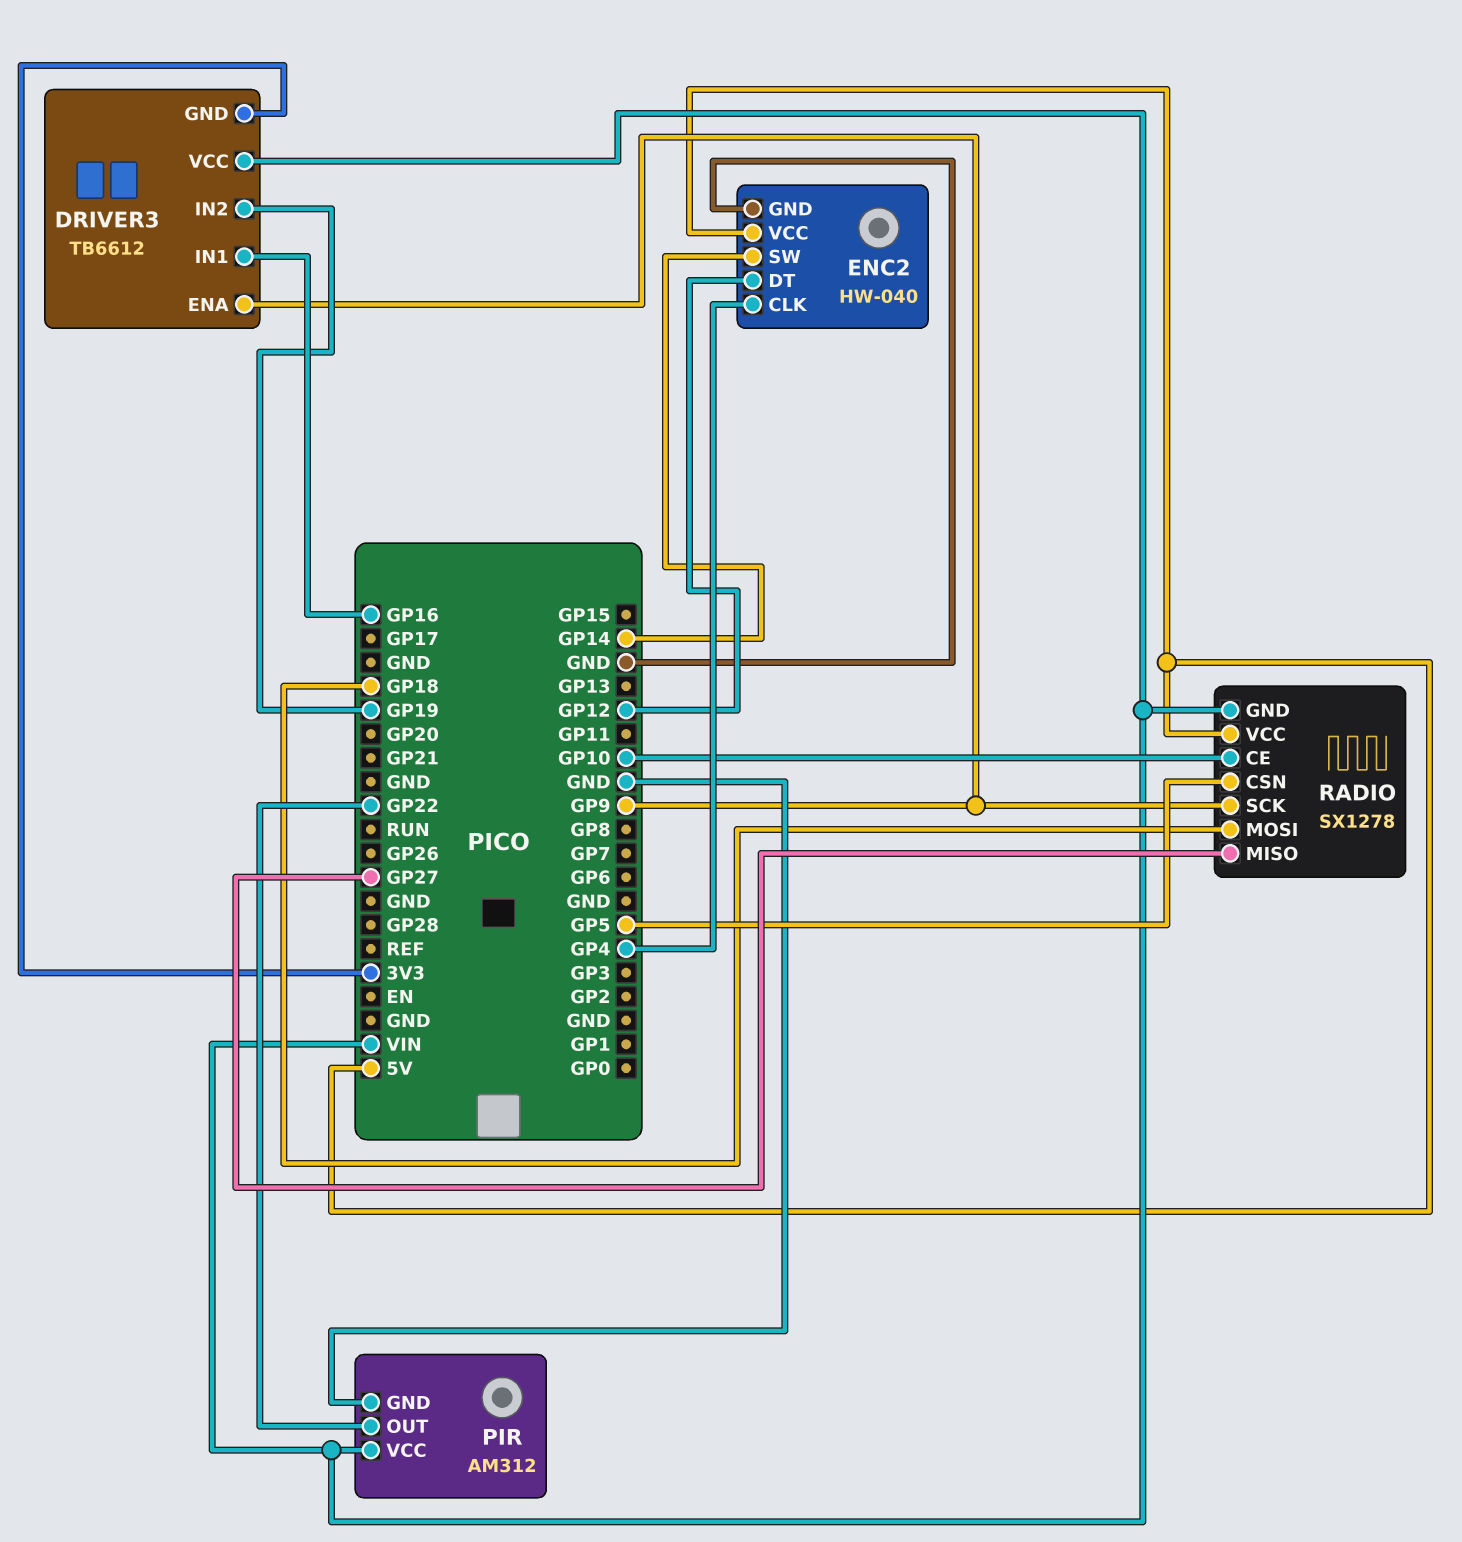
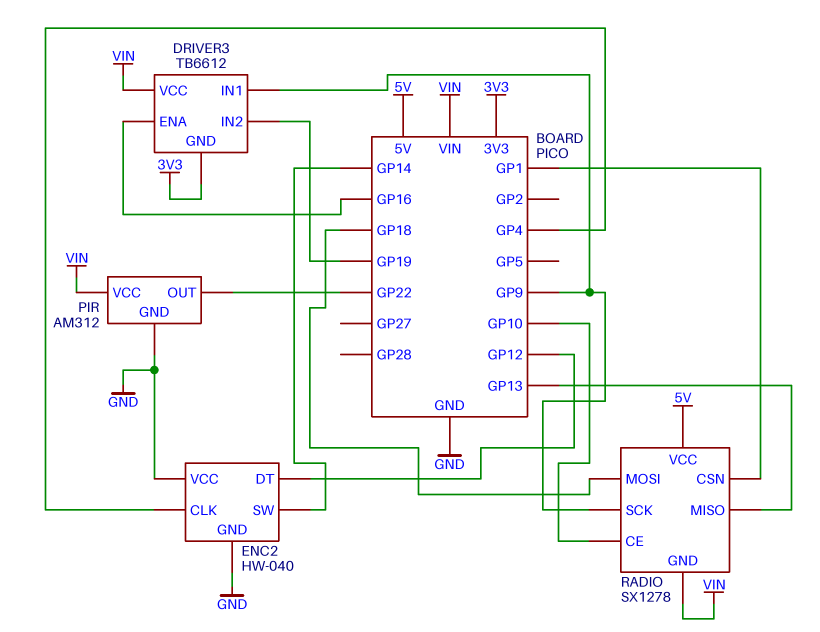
DRIVER3 pin ENA: GP9 -> GP16
DRIVER3 pin IN1: GP16 -> GP9
ENC2 pin VCC: 5V -> GND
RADIO pin CSN: GP5 -> GP1
RADIO pin MISO: GP27 -> GP13

